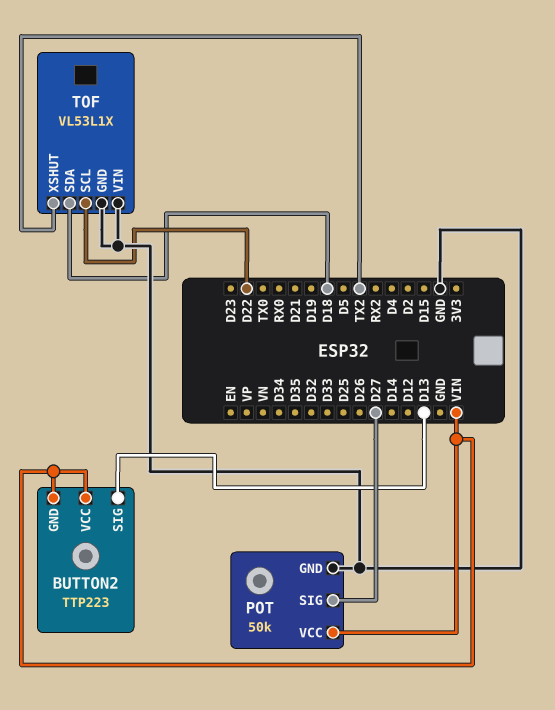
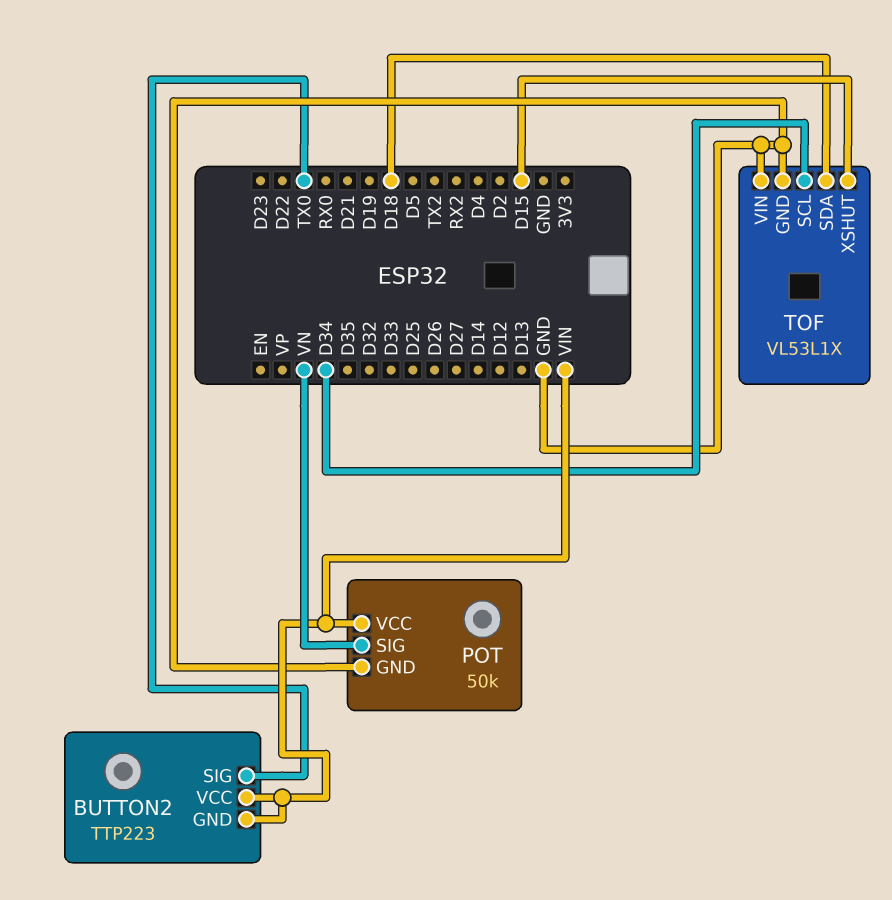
BUTTON2 pin SIG: D13 -> TX0
POT pin SIG: D27 -> VN
TOF pin SCL: D22 -> D34
TOF pin XSHUT: TX2 -> D15

